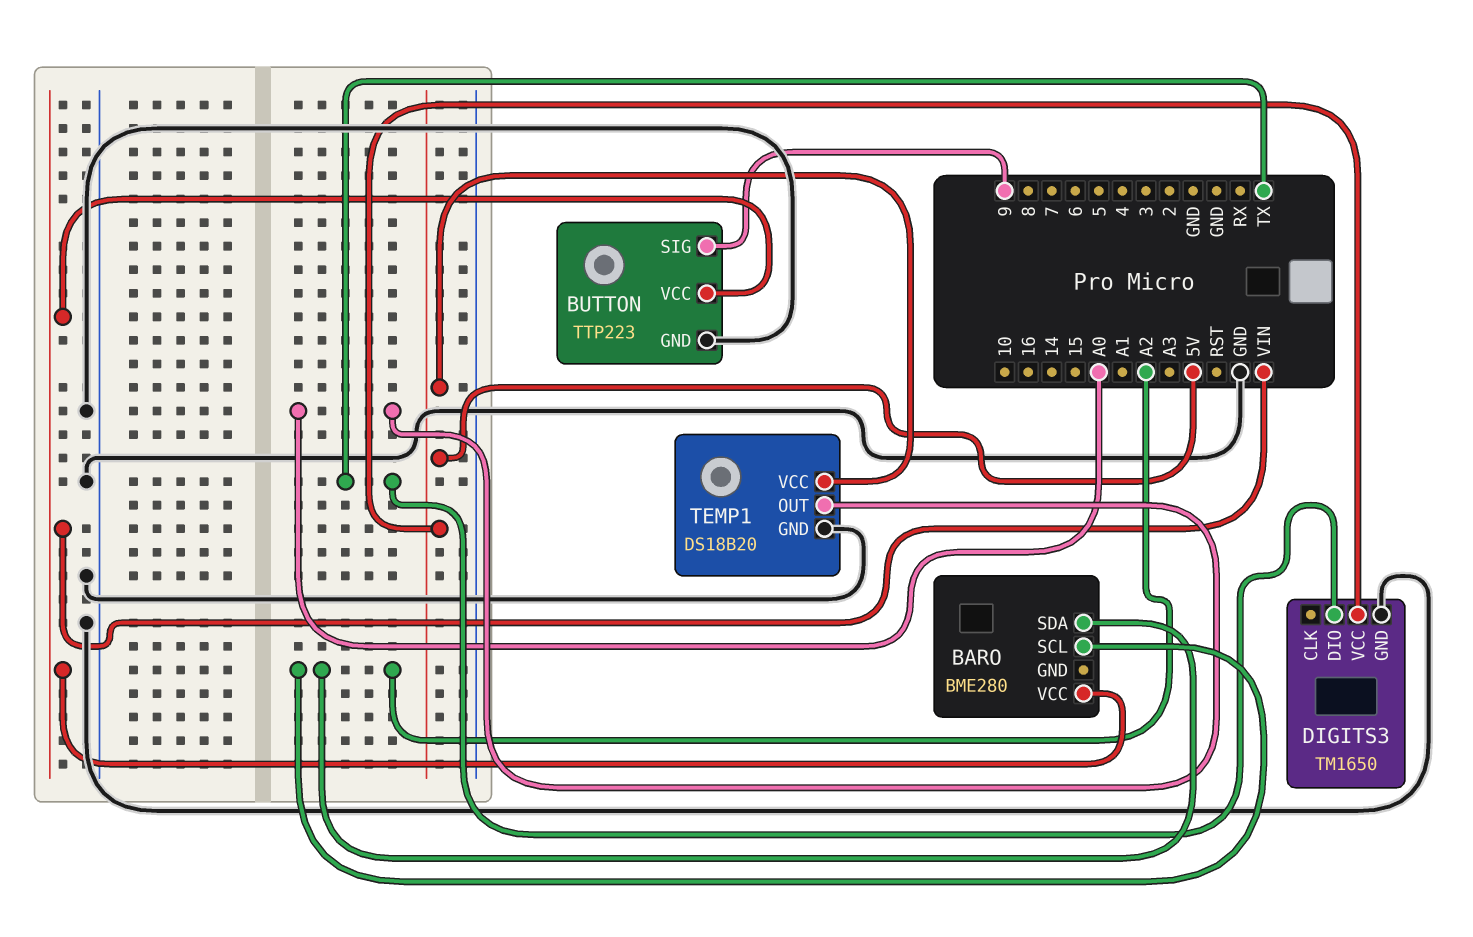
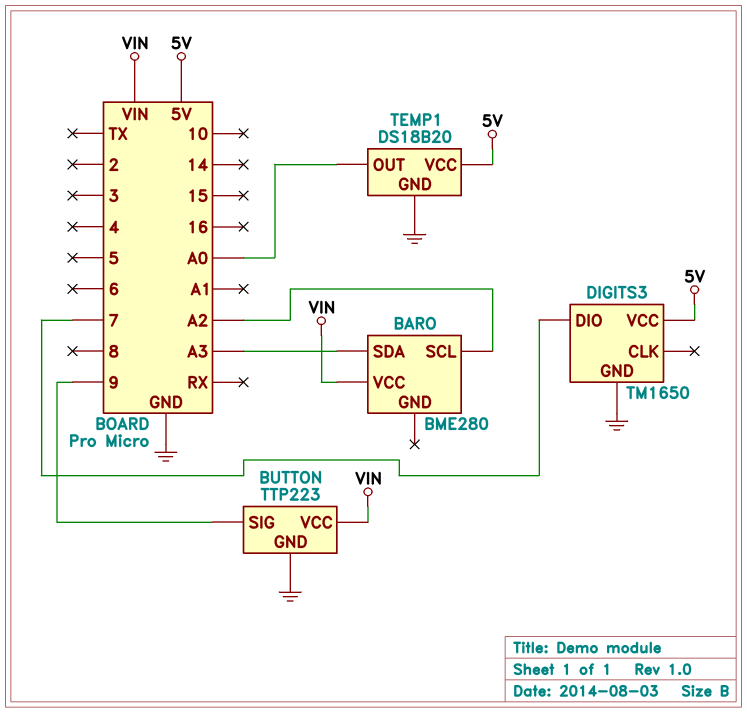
BARO pin SDA: A2 -> A3
DIGITS3 pin DIO: TX -> 7

